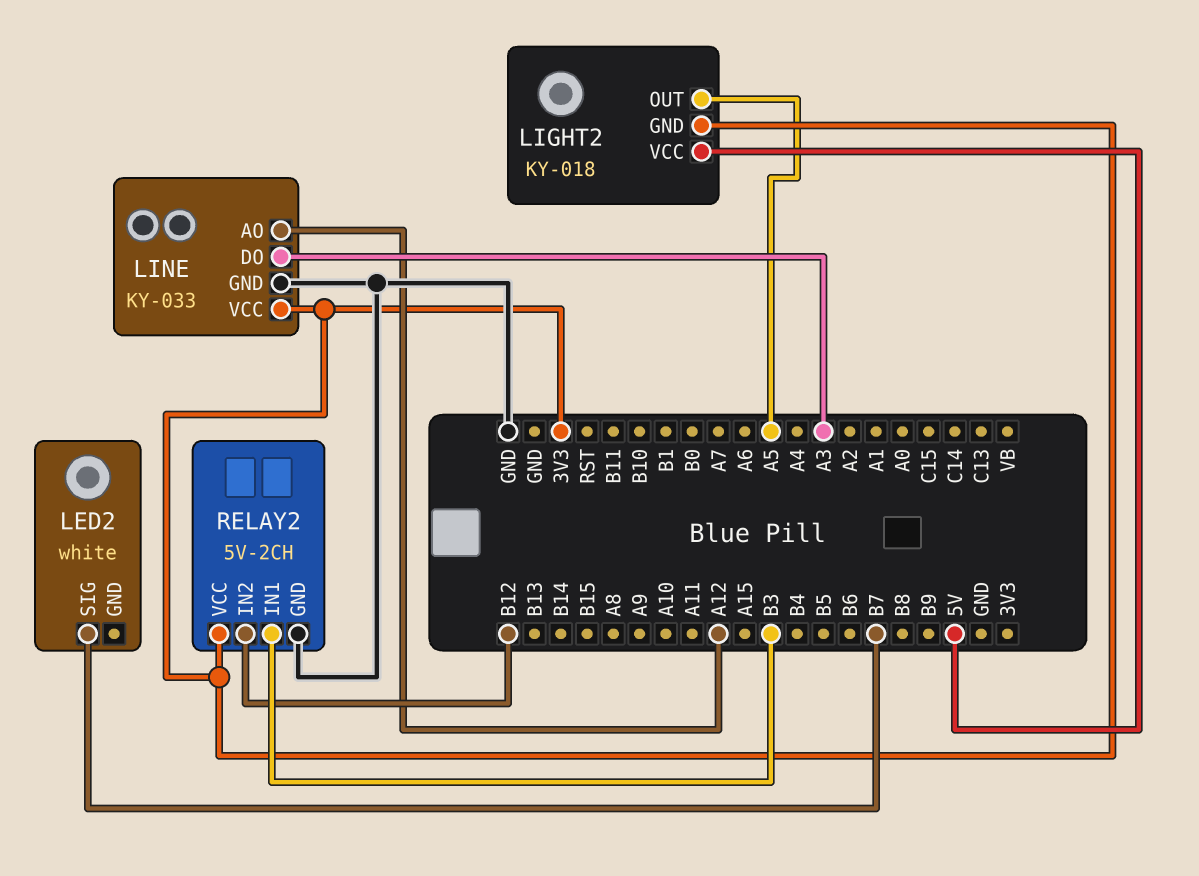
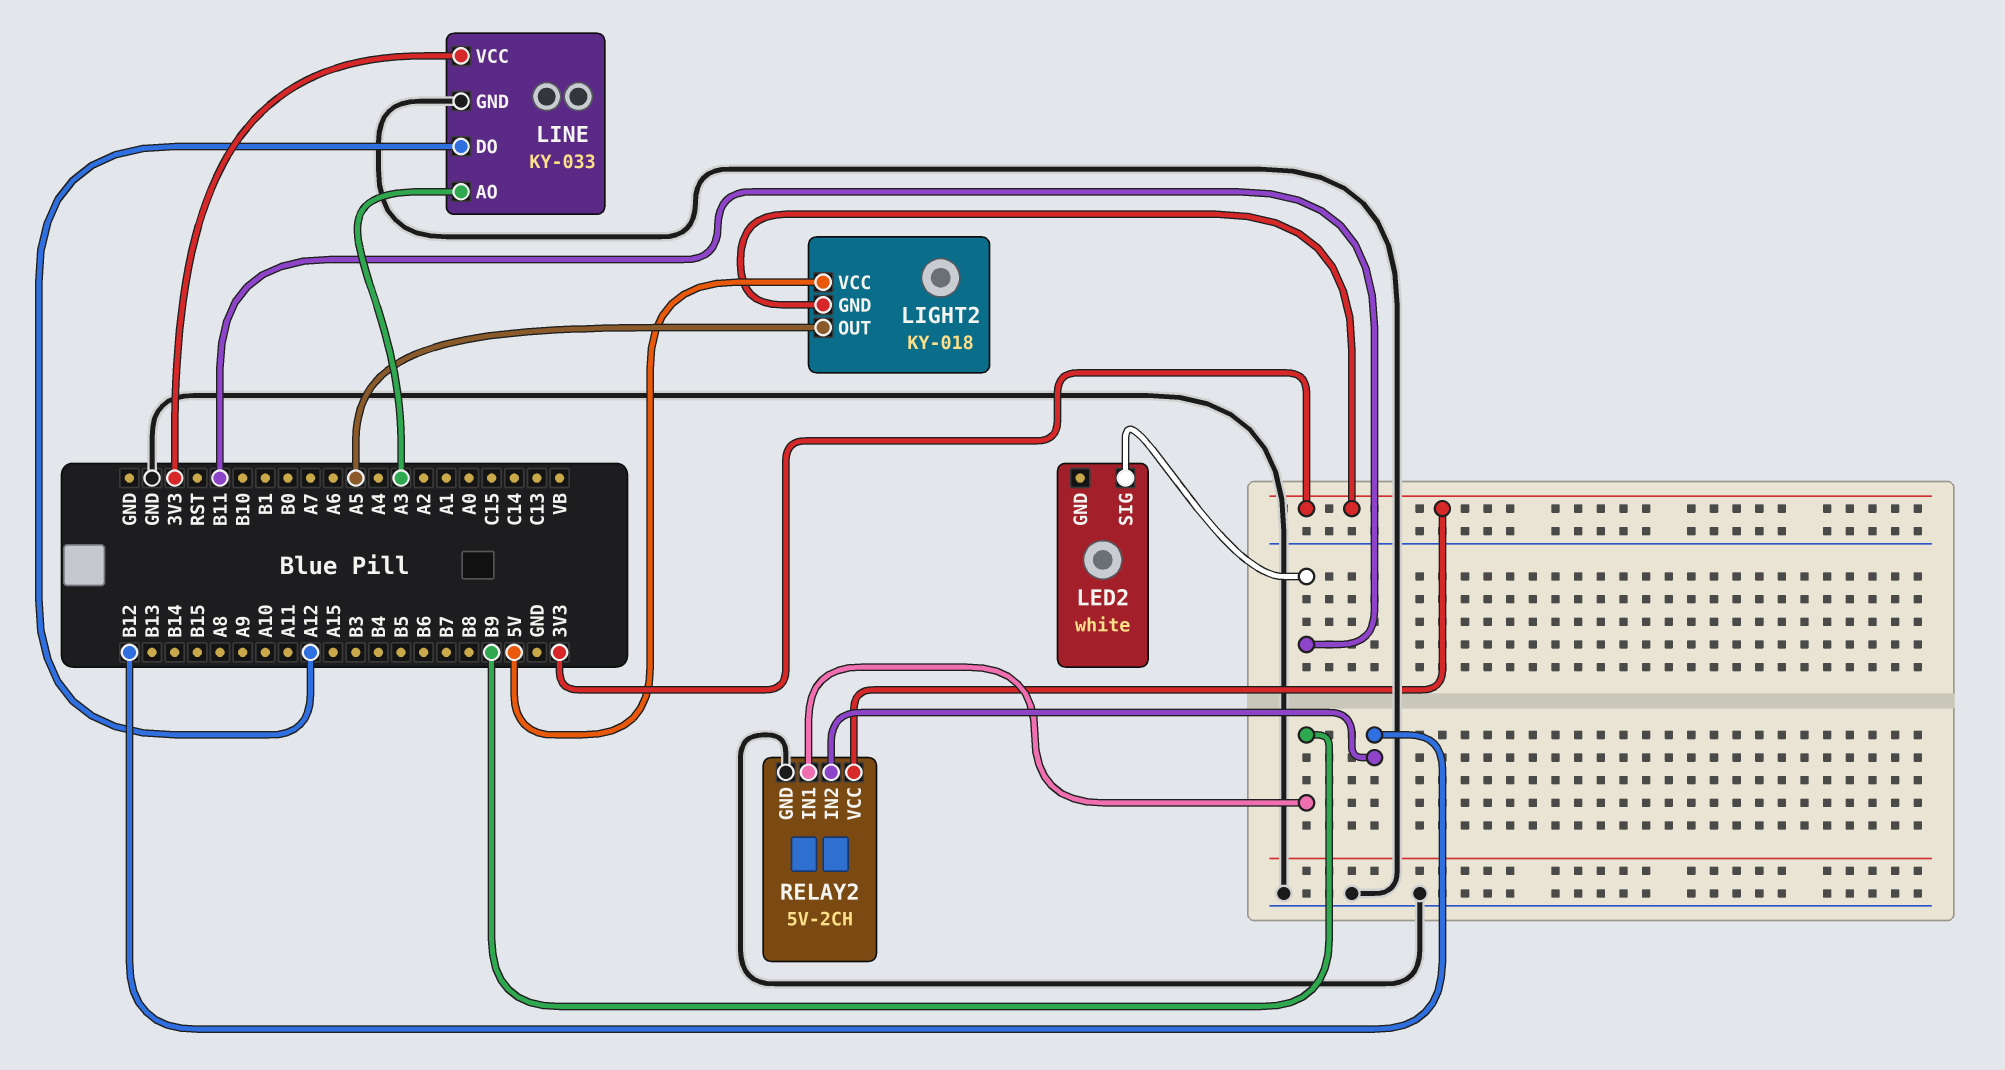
LED2 pin SIG: B7 -> B11
LINE pin AO: A12 -> A3
LINE pin DO: A3 -> A12
RELAY2 pin IN1: B3 -> B9

